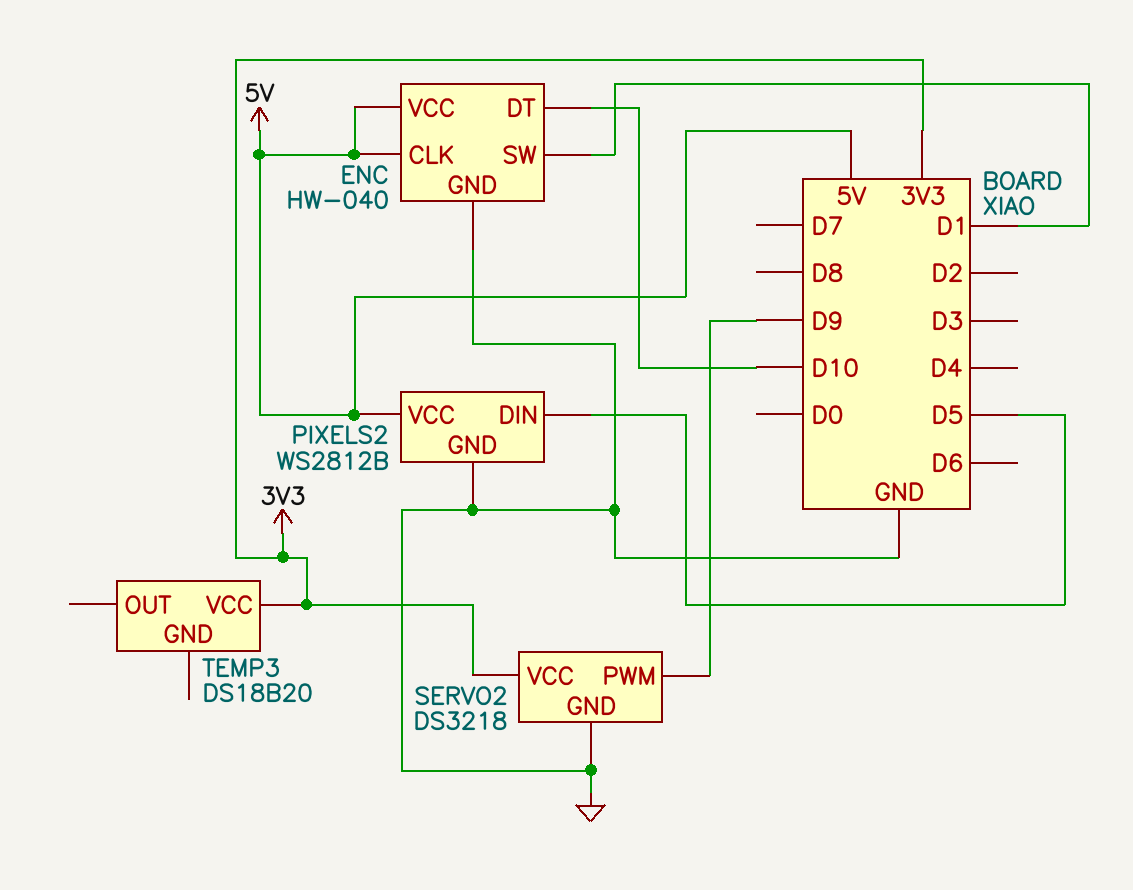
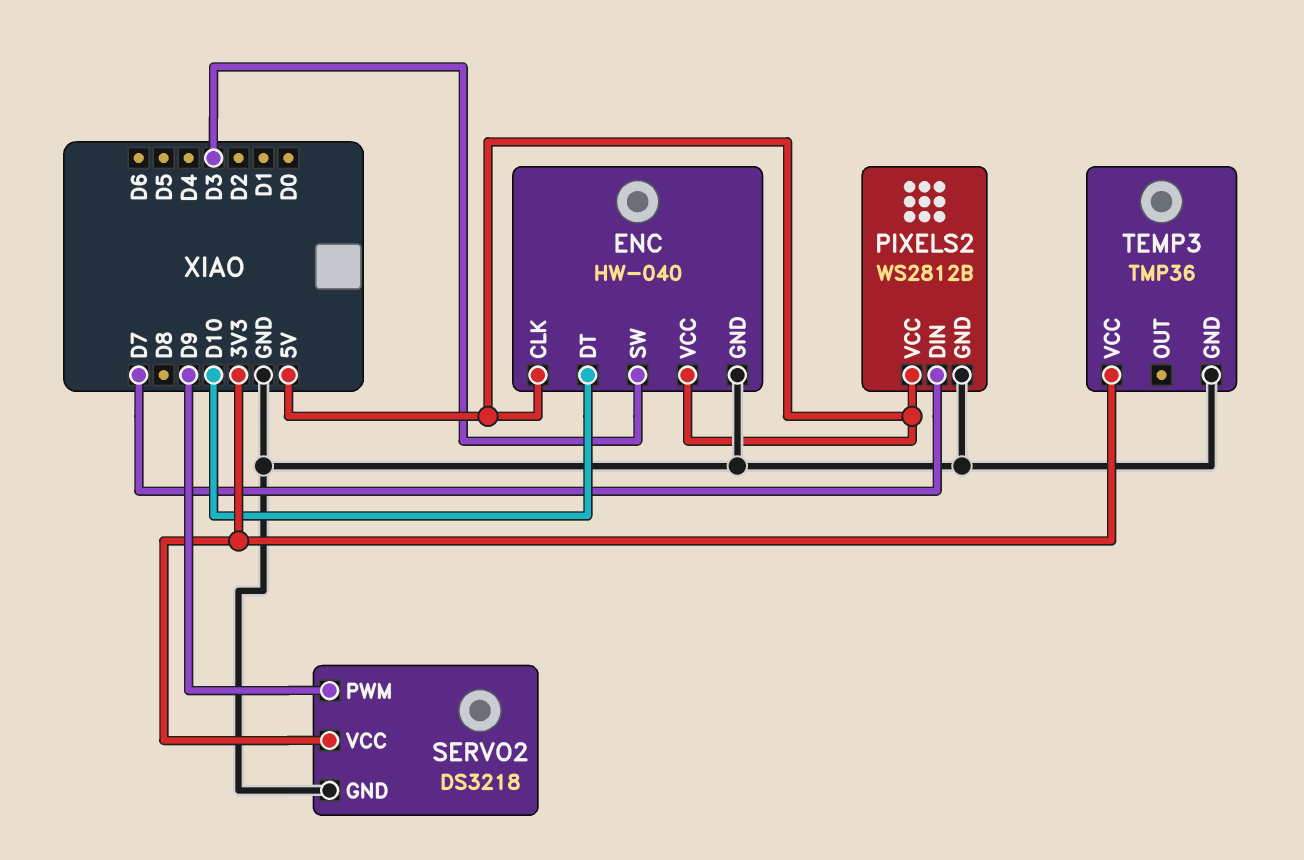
ENC pin SW: D1 -> D3
PIXELS2 pin DIN: D5 -> D7
TEMP3: DS18B20 -> TMP36
TEMP3 pin GND: none -> GND

